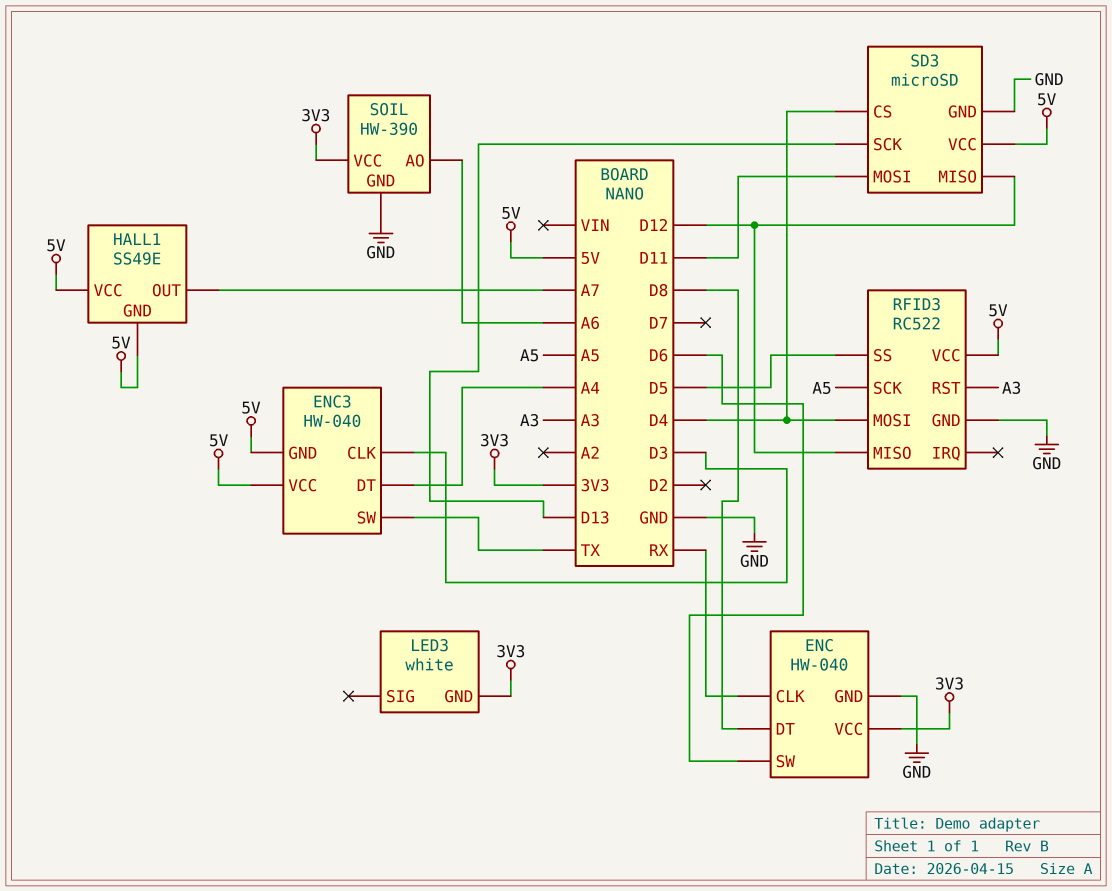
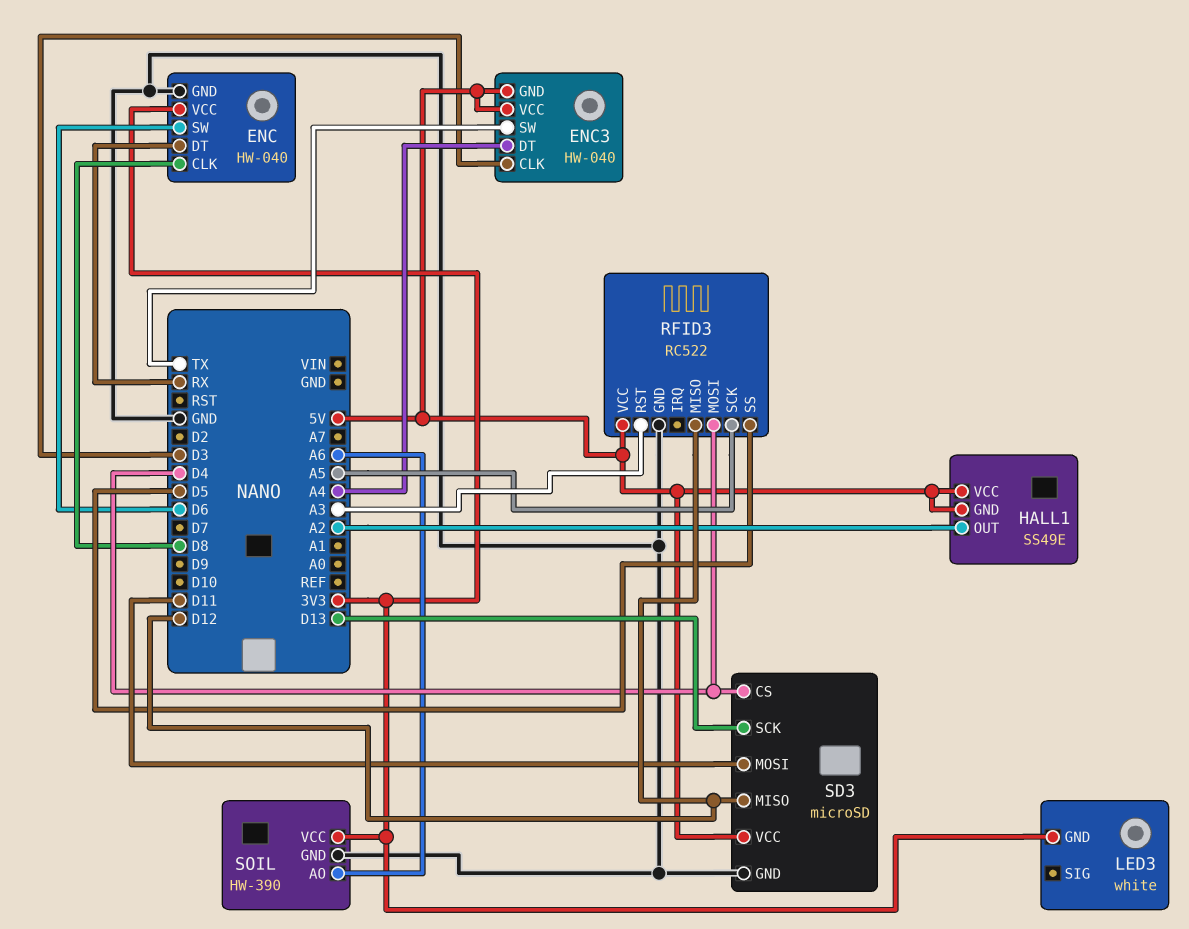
ENC pin CLK: RX -> D8
ENC pin DT: D8 -> RX
HALL1 pin OUT: A7 -> A2

